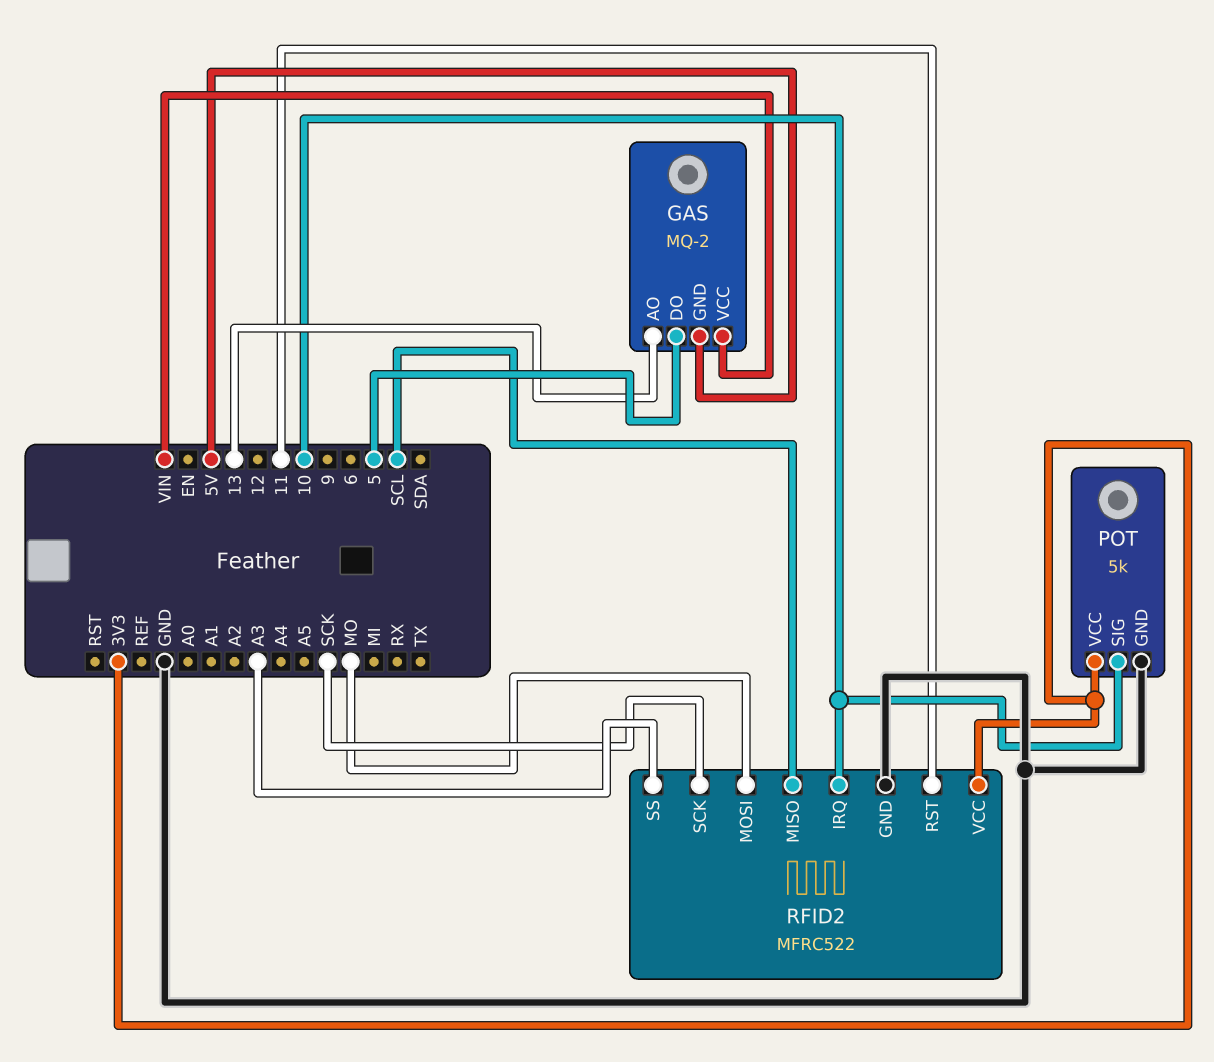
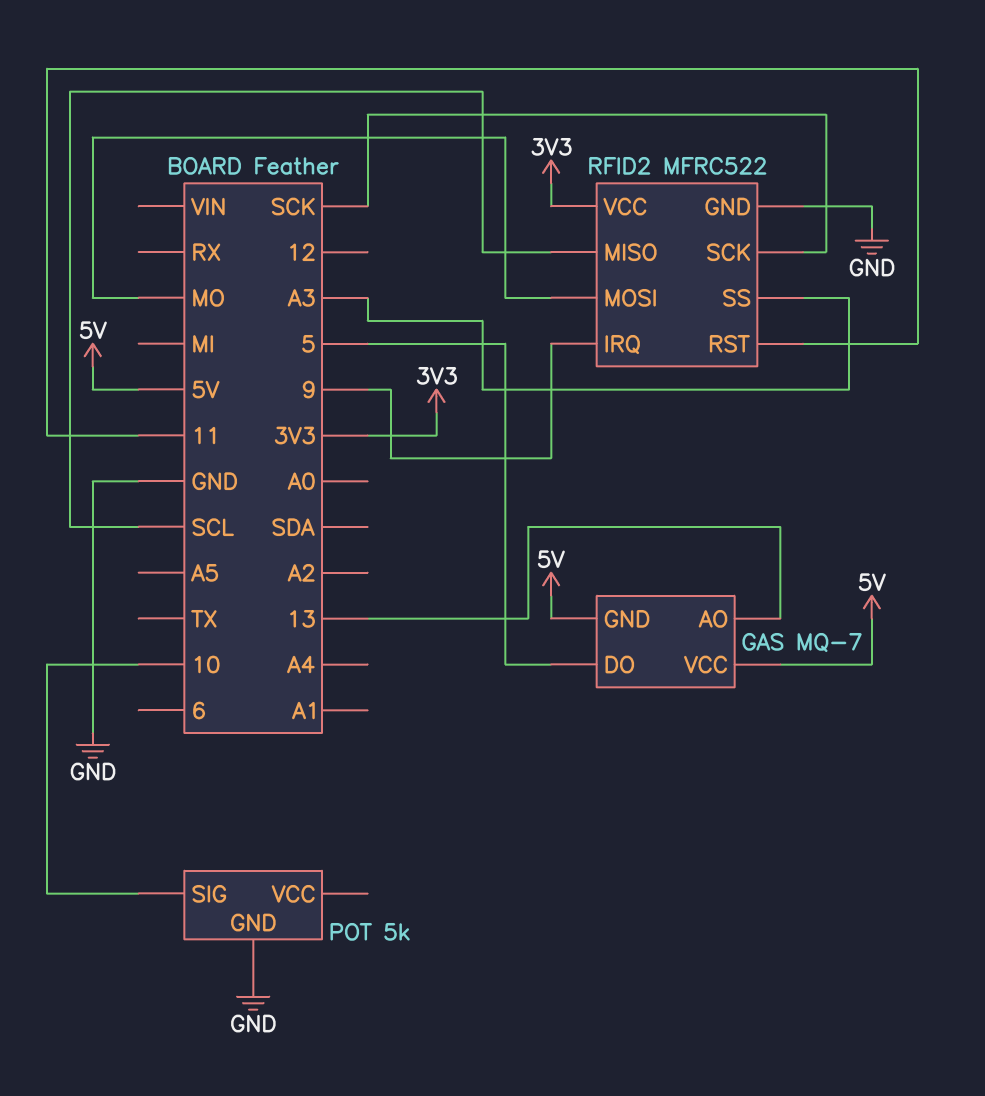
GAS: MQ-2 -> MQ-7
GAS pin VCC: VIN -> 5V
POT pin VCC: 3V3 -> none
RFID2 pin IRQ: 10 -> 9

